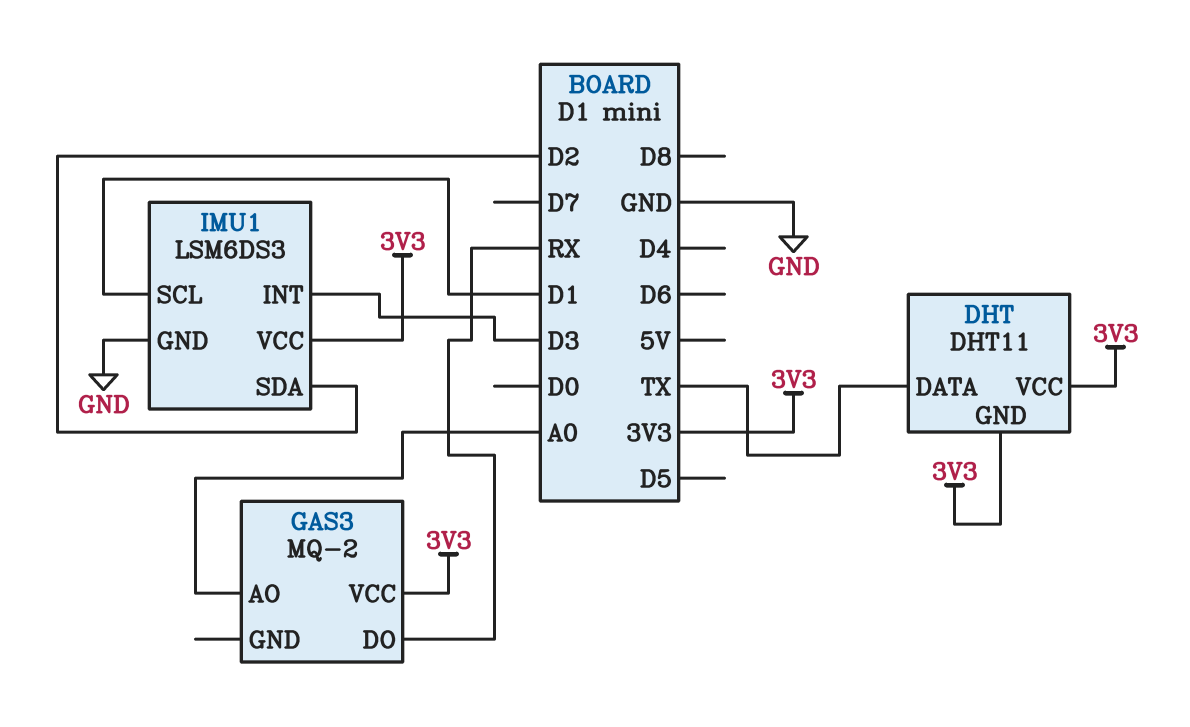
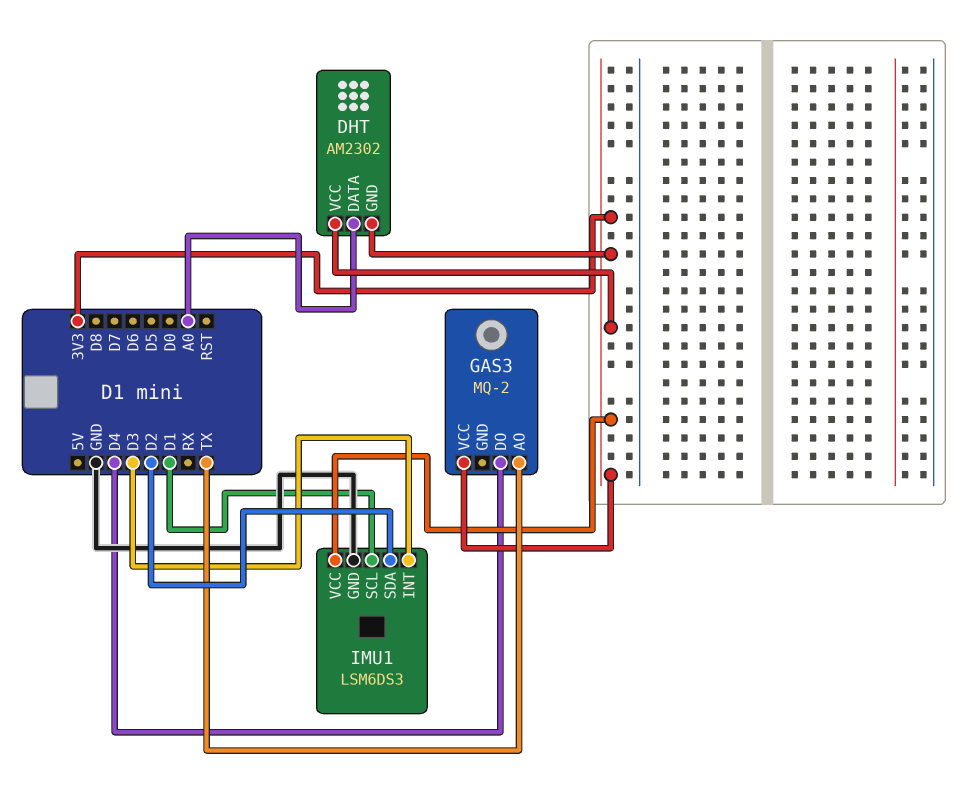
DHT: DHT11 -> AM2302
DHT pin DATA: TX -> A0
GAS3 pin AO: A0 -> TX
GAS3 pin DO: RX -> D4

